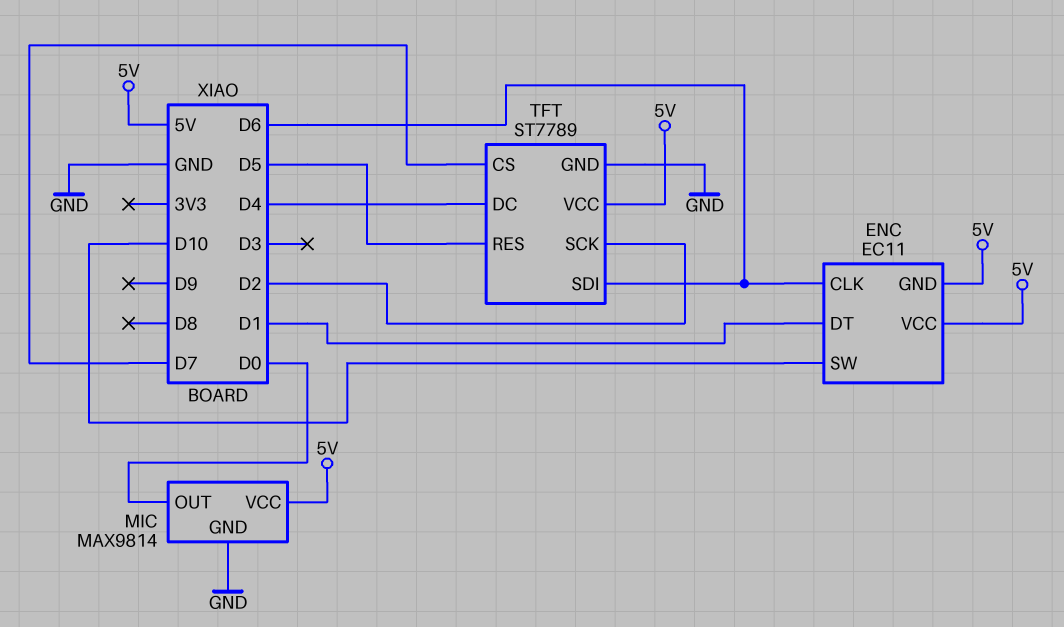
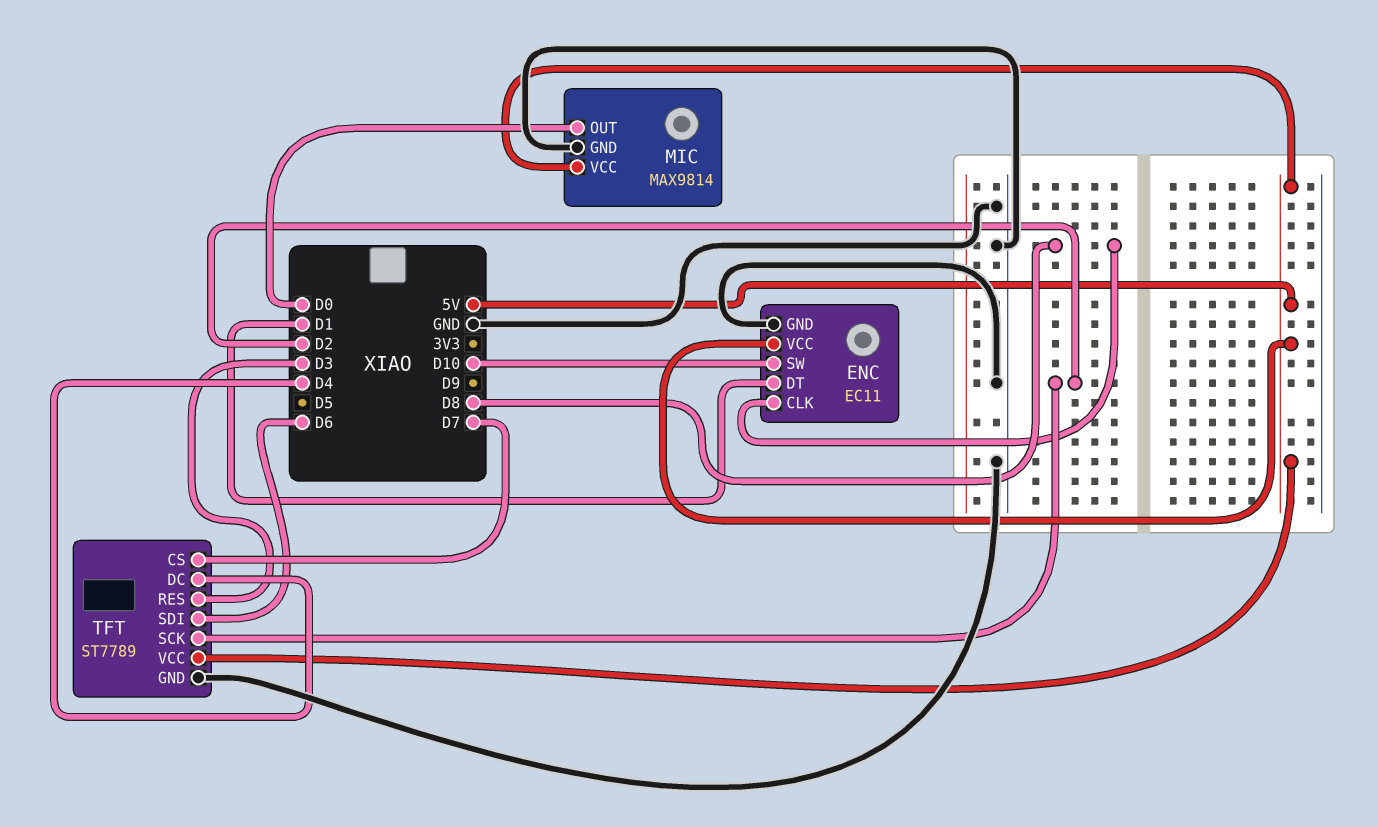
ENC pin CLK: D6 -> D8
ENC pin GND: 5V -> GND
TFT pin RES: D5 -> D3

